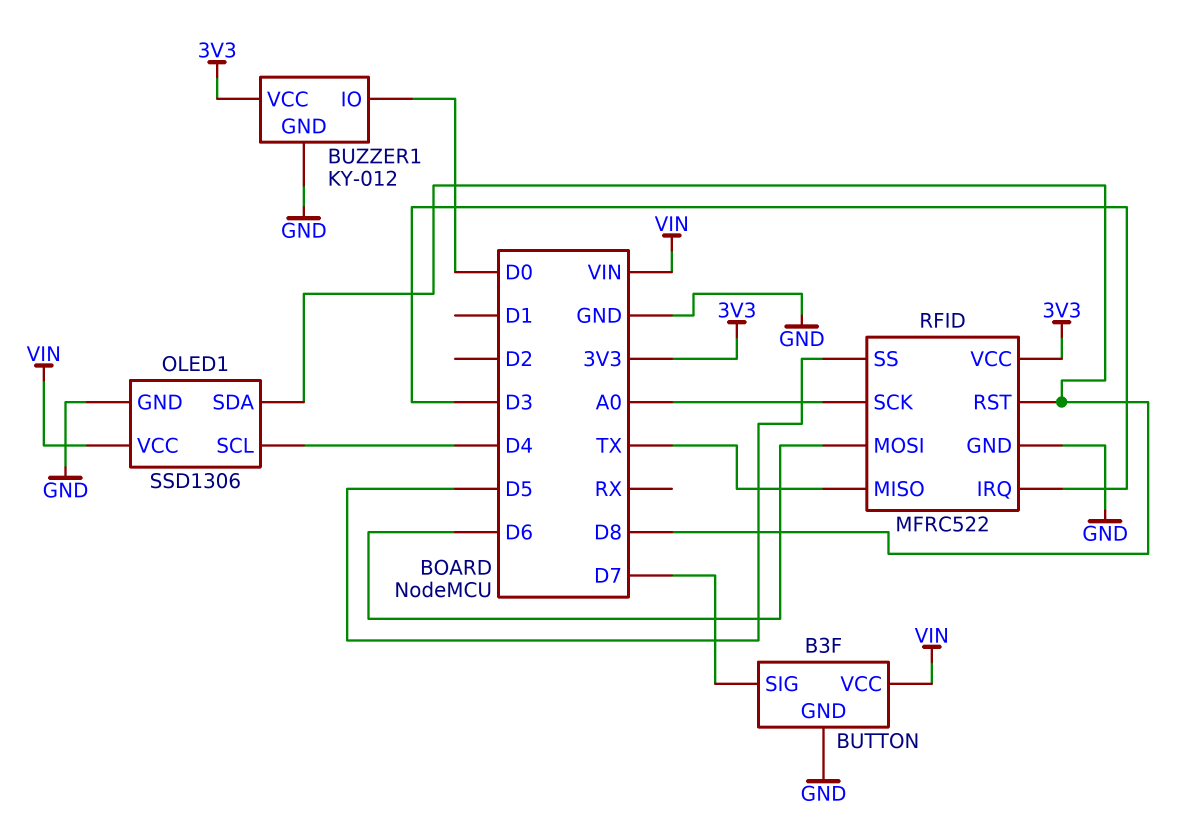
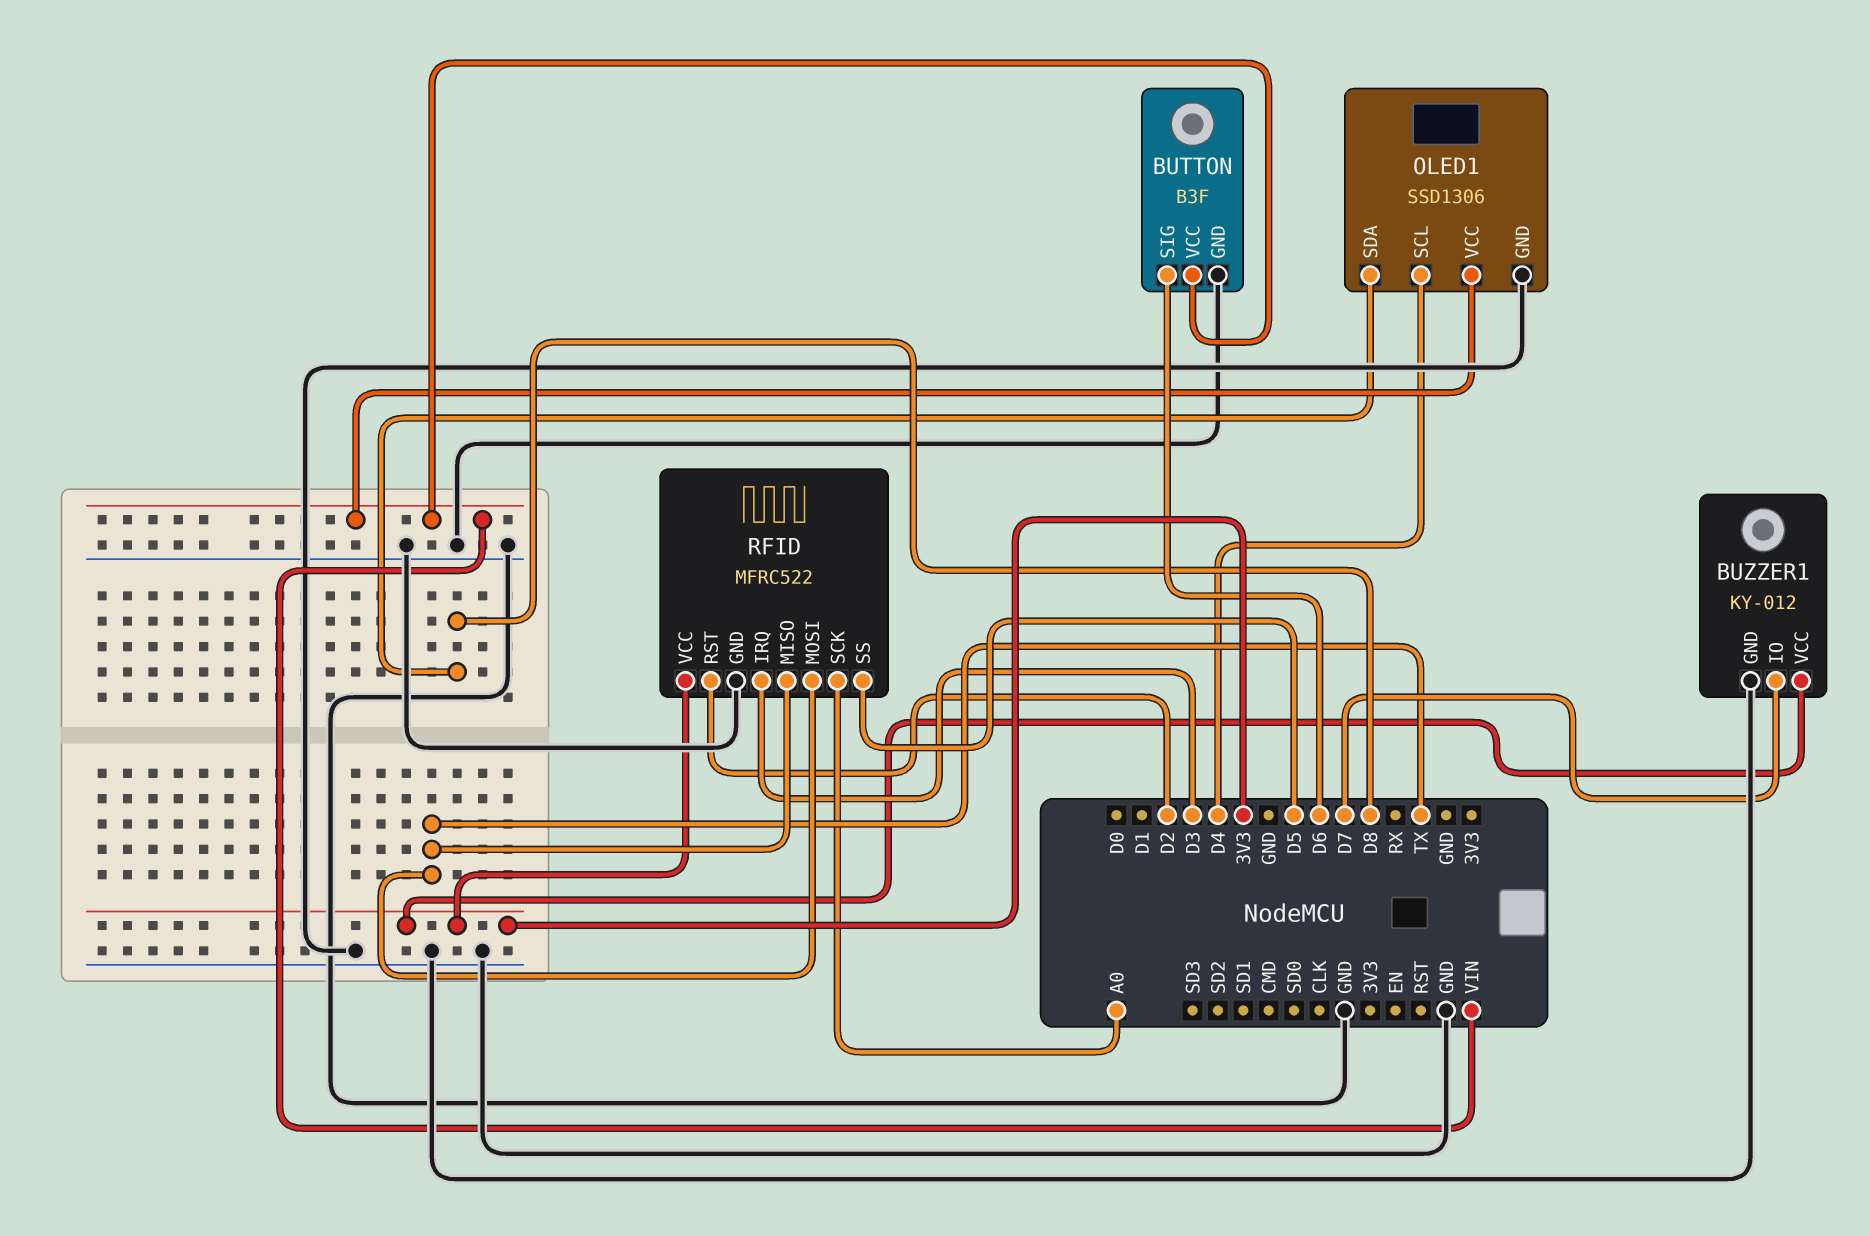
BUTTON pin SIG: D7 -> D6
BUZZER1 pin IO: D0 -> D7
RFID pin MOSI: D6 -> TX
RFID pin RST: D8 -> D2

